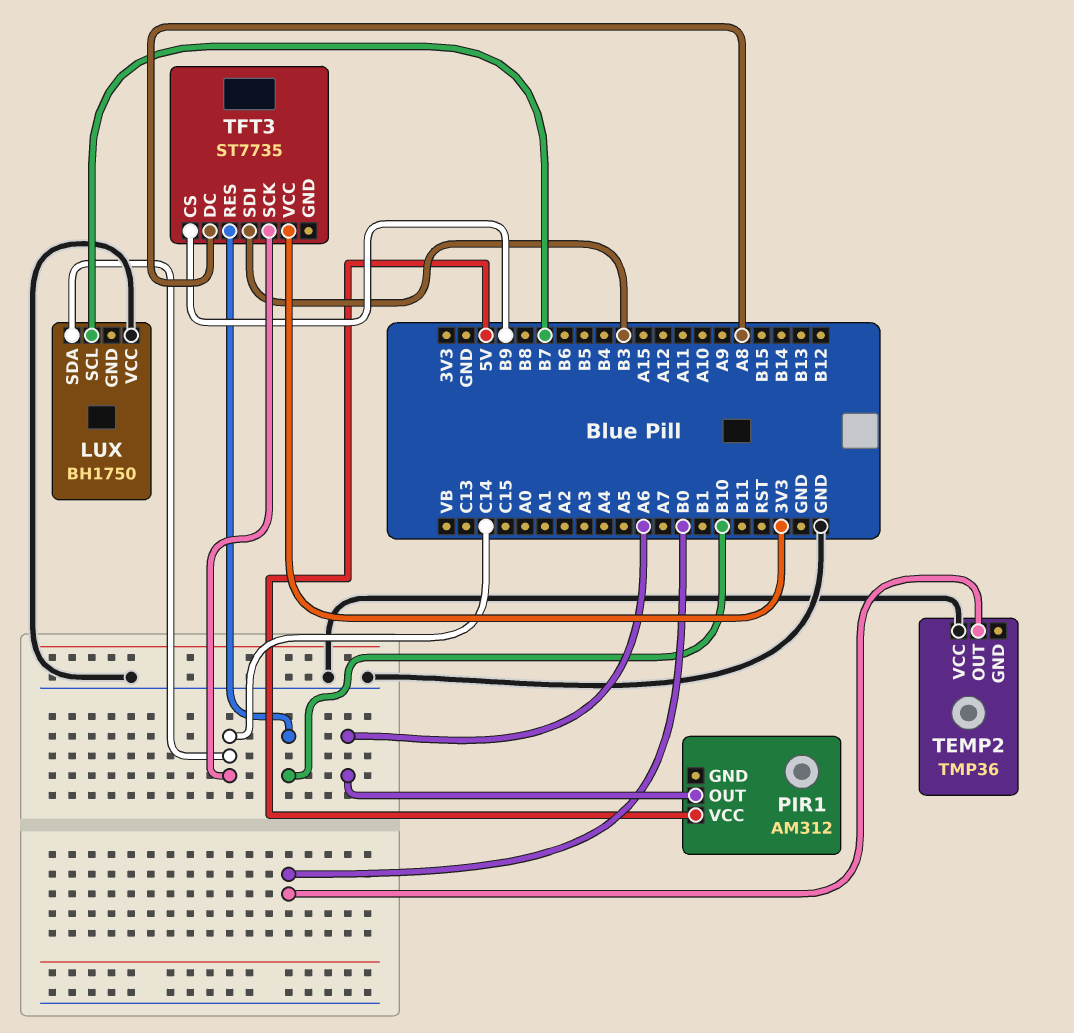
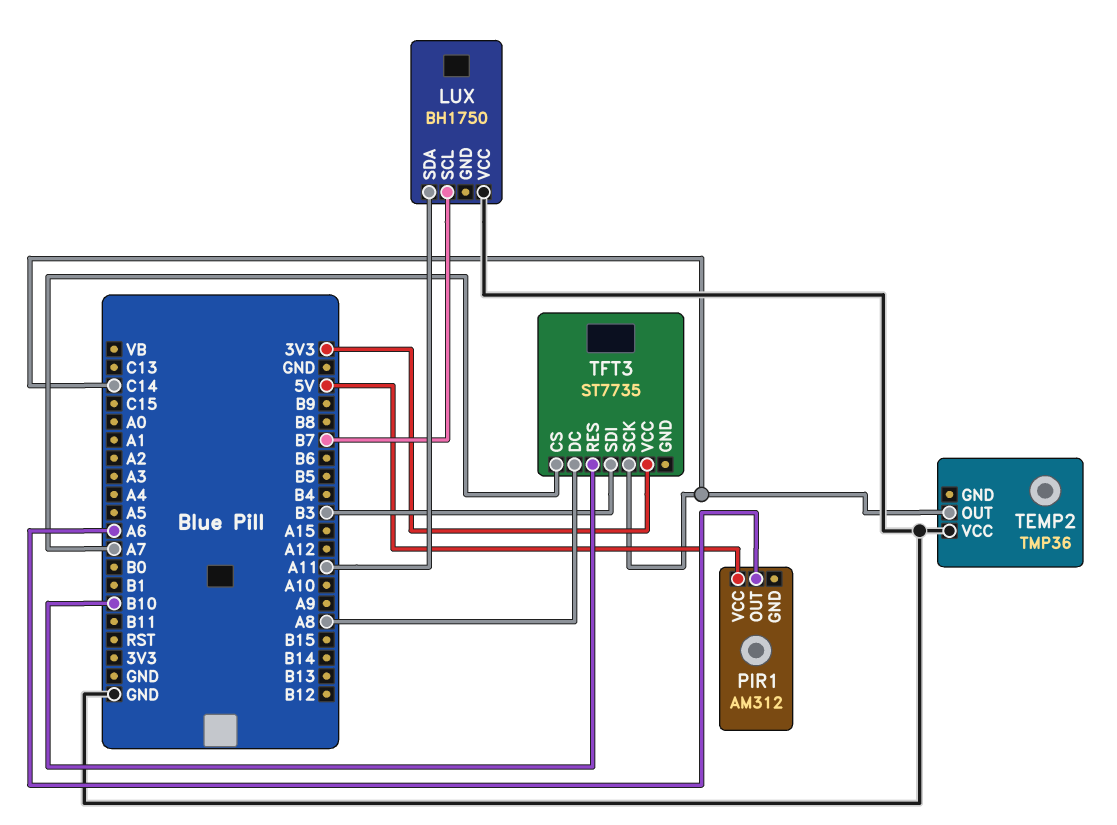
LUX pin SDA: C14 -> A11
TEMP2 pin OUT: B0 -> C14
TFT3 pin CS: B9 -> A7

